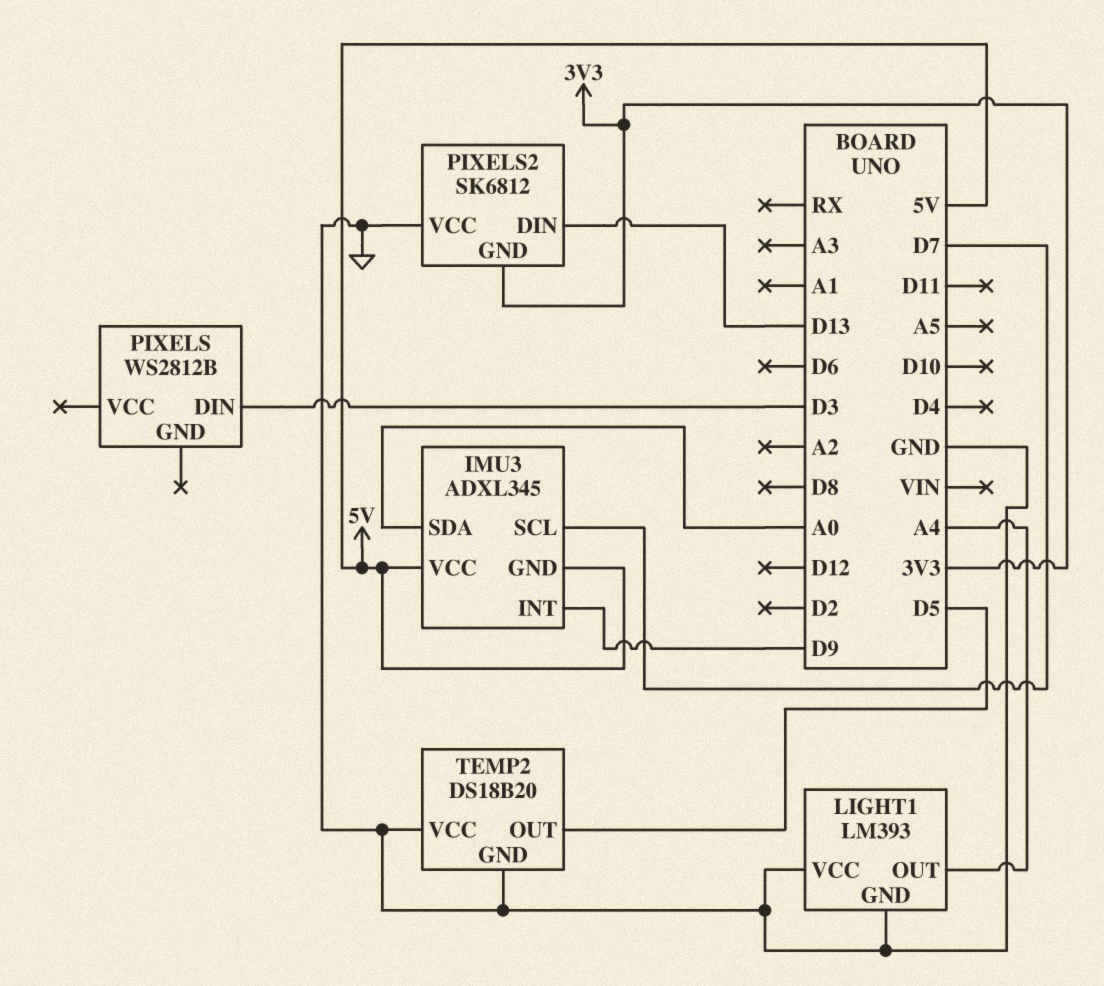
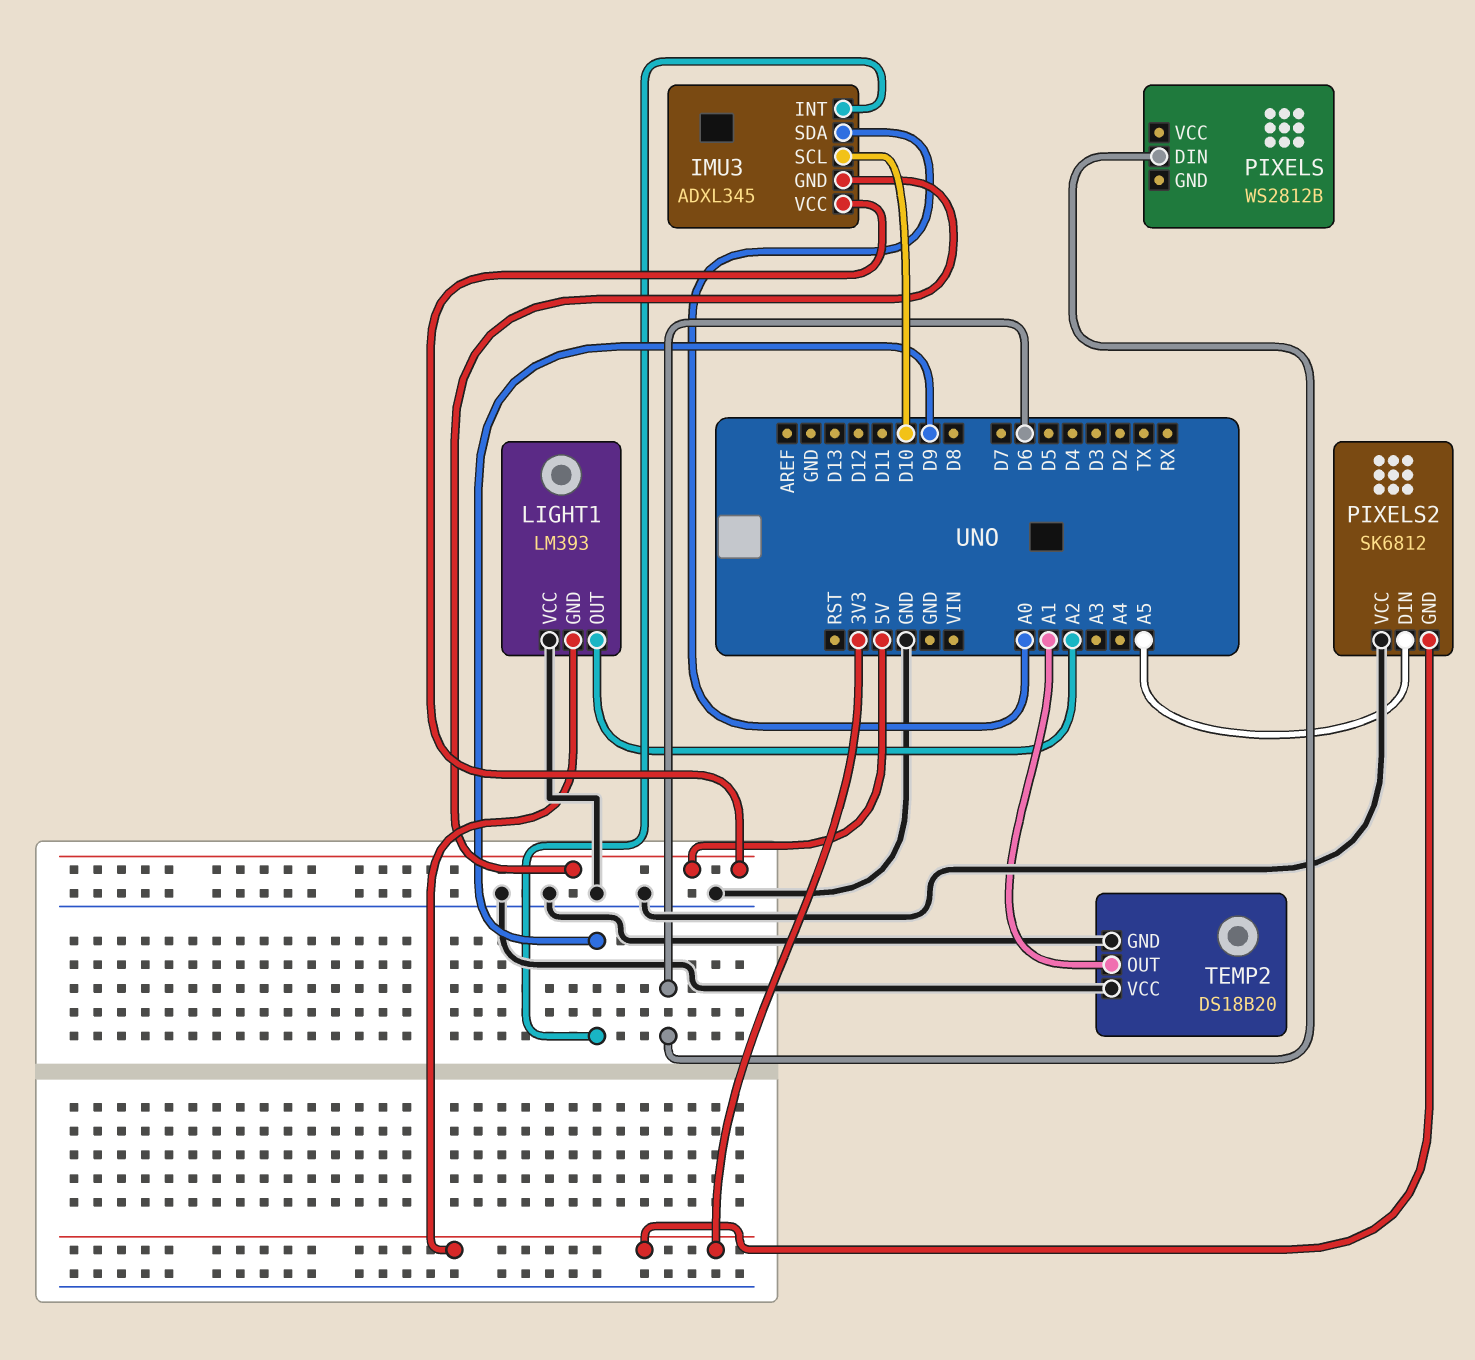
IMU3 pin SCL: D7 -> D10
LIGHT1 pin GND: GND -> 3V3
LIGHT1 pin OUT: A4 -> A2
PIXELS pin DIN: D3 -> D6
PIXELS2 pin DIN: D13 -> A5
TEMP2 pin OUT: D5 -> A1

